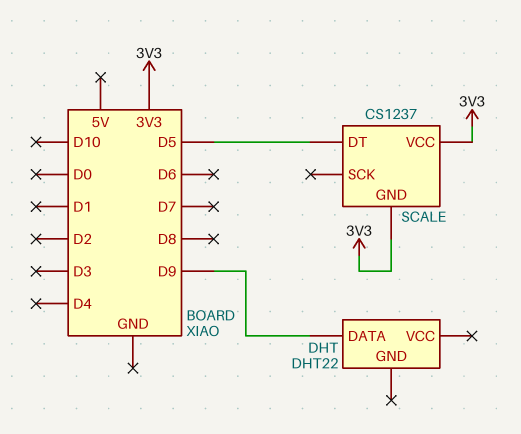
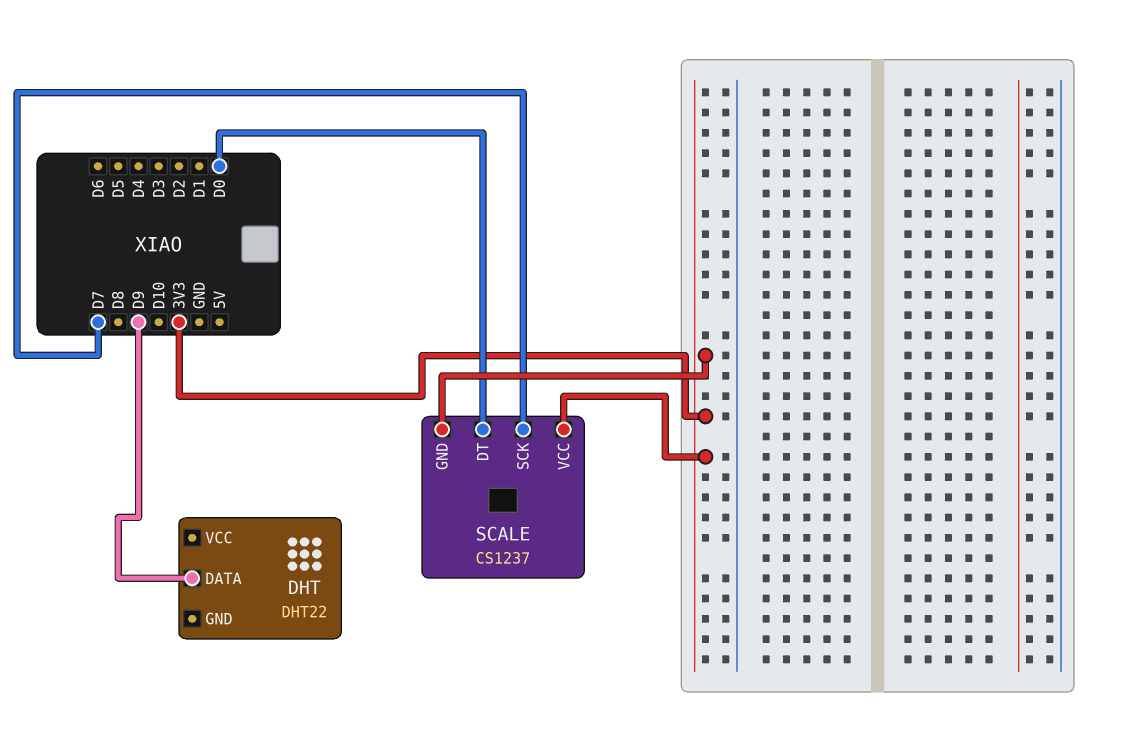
SCALE pin DT: D5 -> D0
SCALE pin SCK: none -> D7

